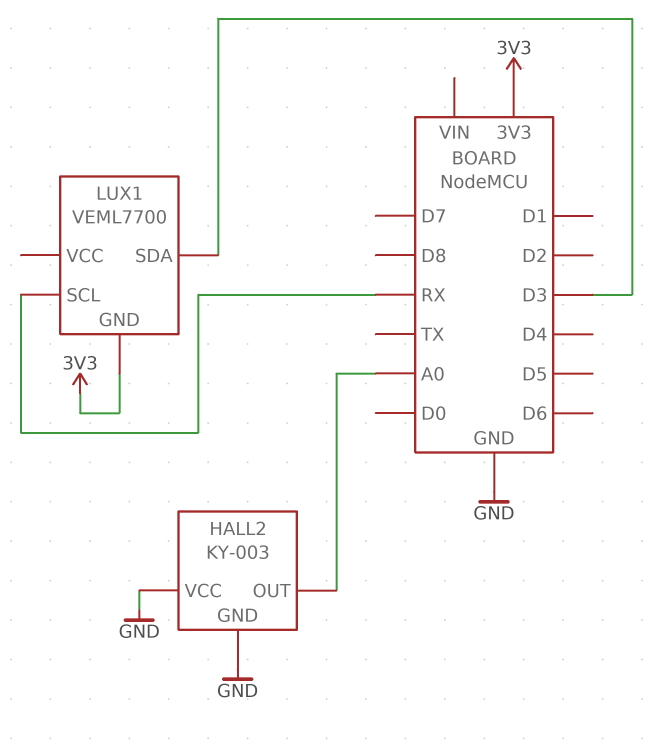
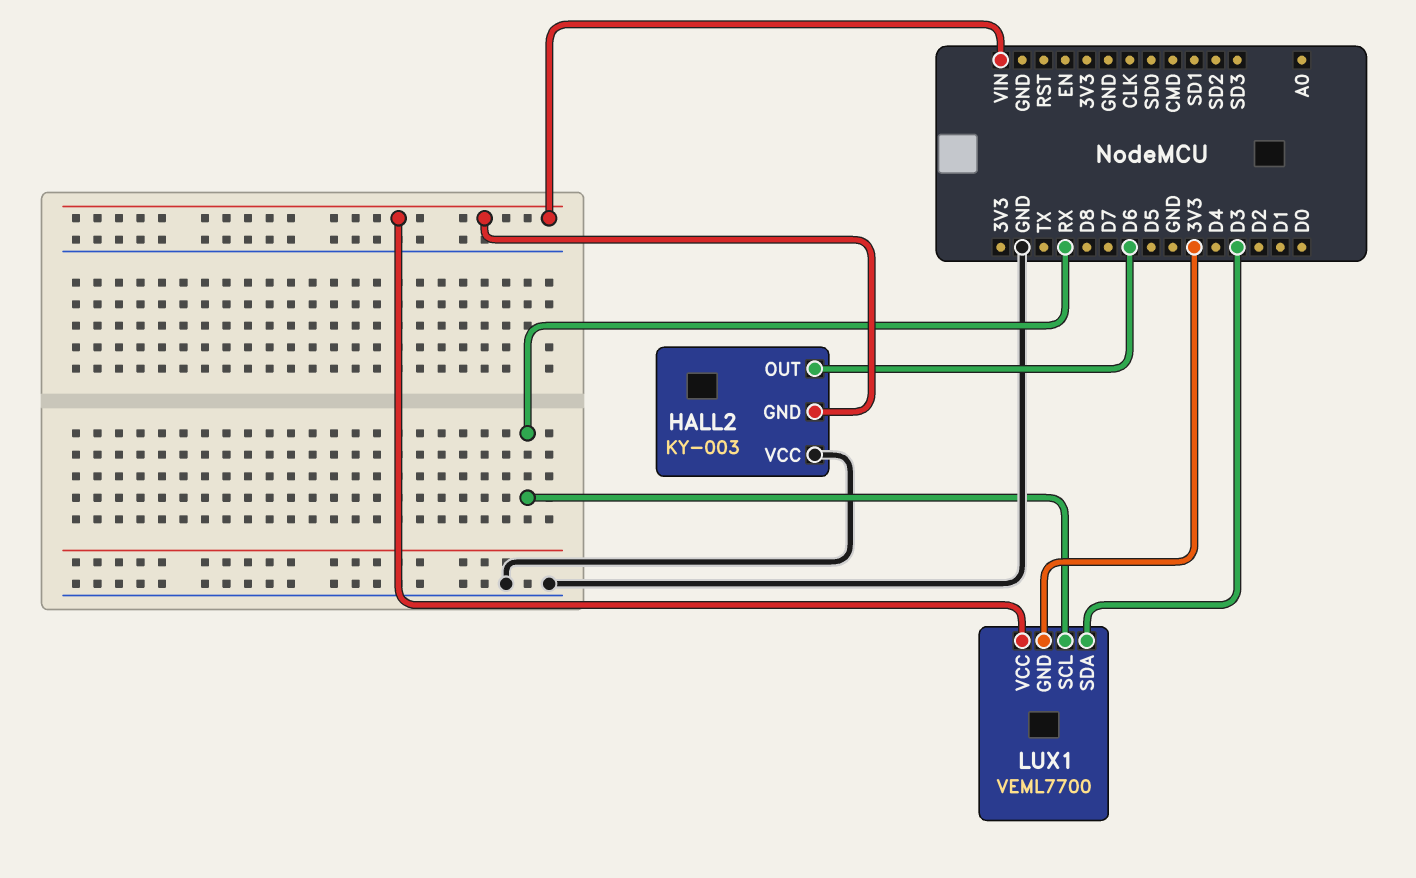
HALL2 pin GND: GND -> VIN
HALL2 pin OUT: A0 -> D6
LUX1 pin VCC: none -> VIN

